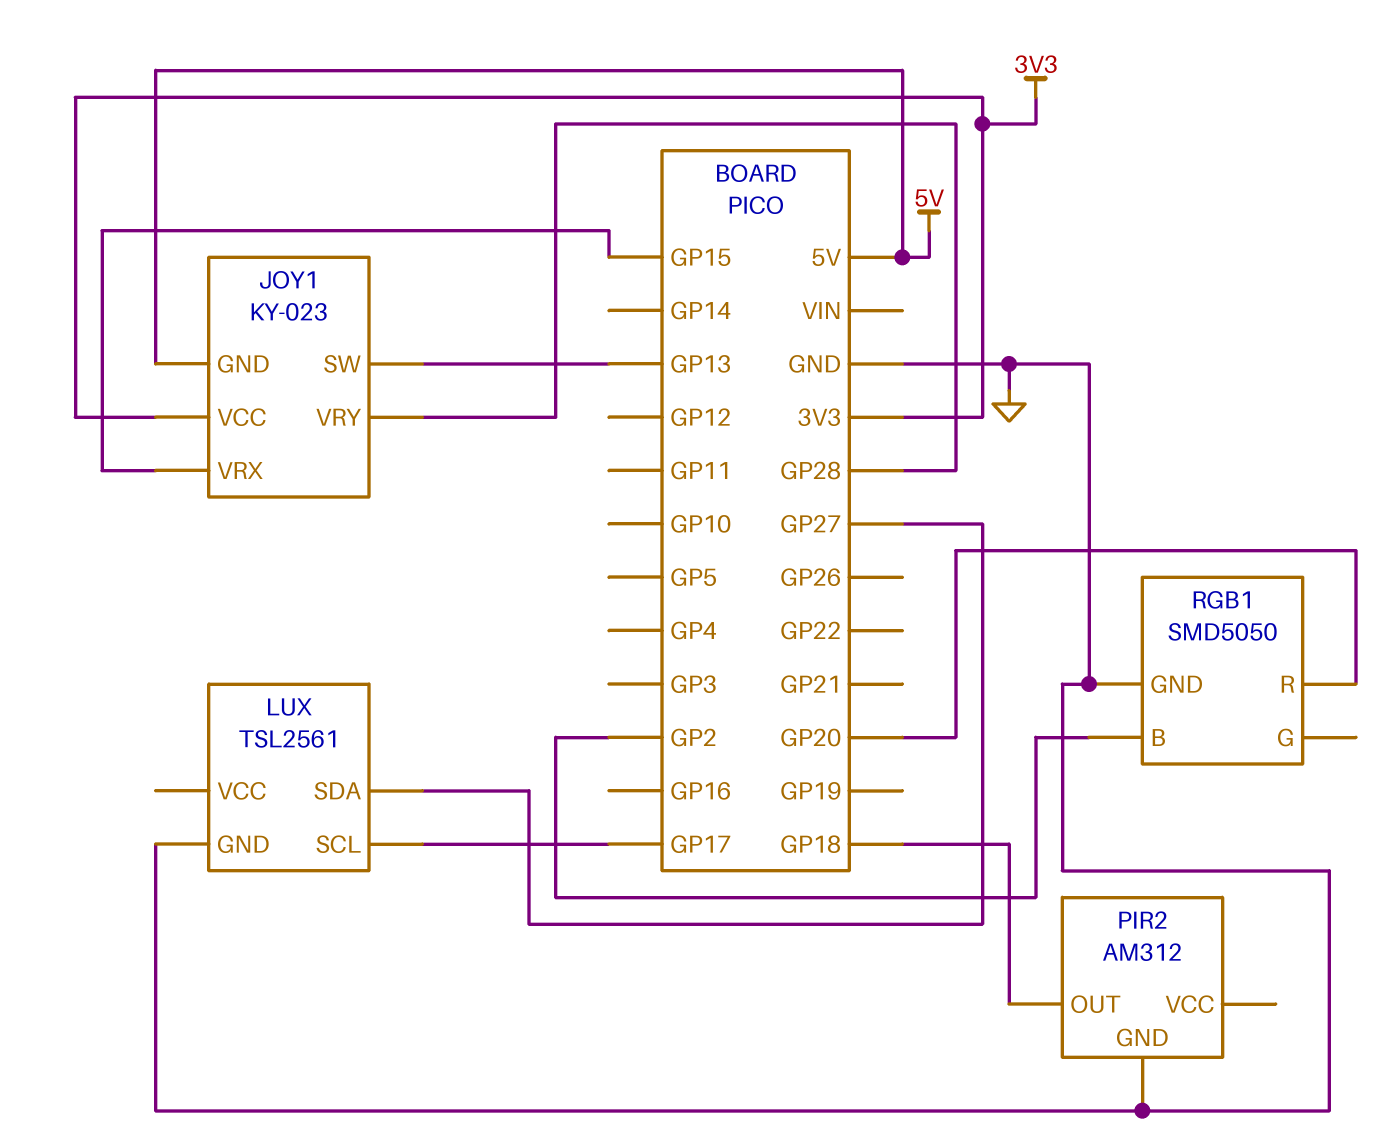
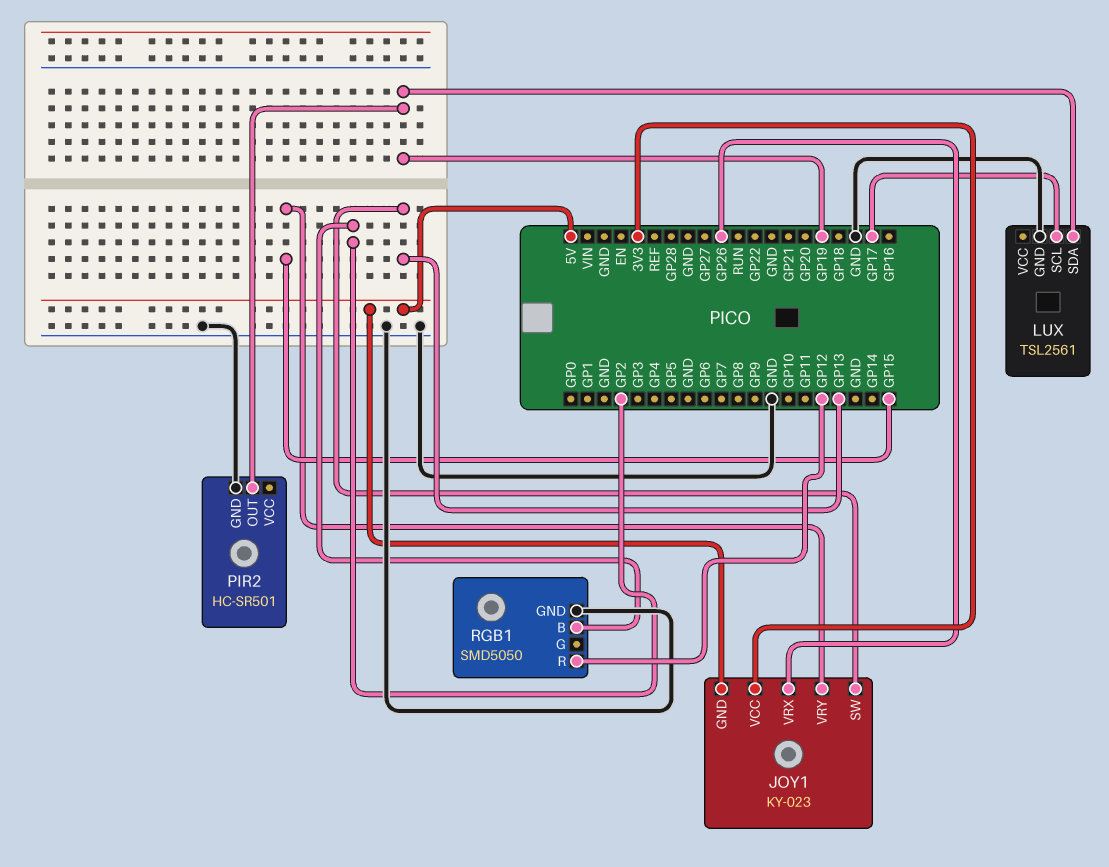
JOY1 pin VRX: GP15 -> GP26
JOY1 pin VRY: GP28 -> GP15
LUX pin SDA: GP27 -> GP19
PIR2: AM312 -> HC-SR501
PIR2 pin OUT: GP18 -> GP19
RGB1 pin R: GP20 -> GP12

